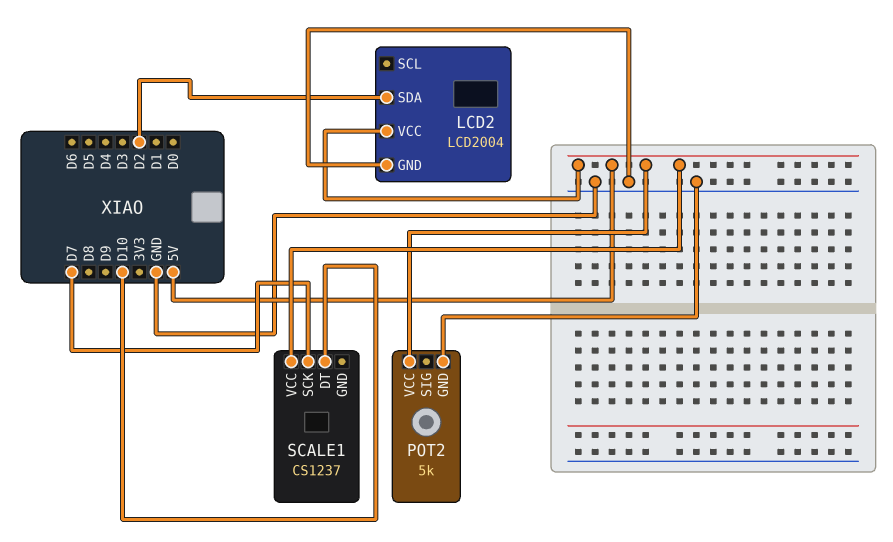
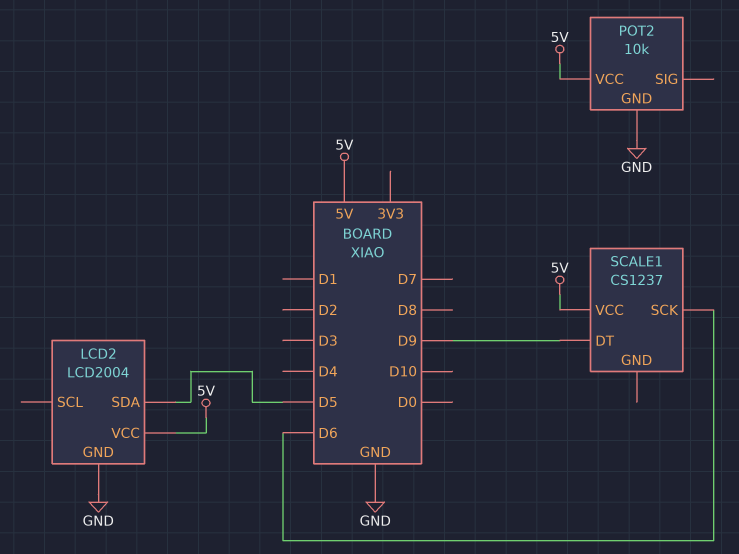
LCD2 pin SDA: D2 -> D5
POT2: 5k -> 10k
SCALE1 pin DT: D10 -> D9
SCALE1 pin SCK: D7 -> D6

